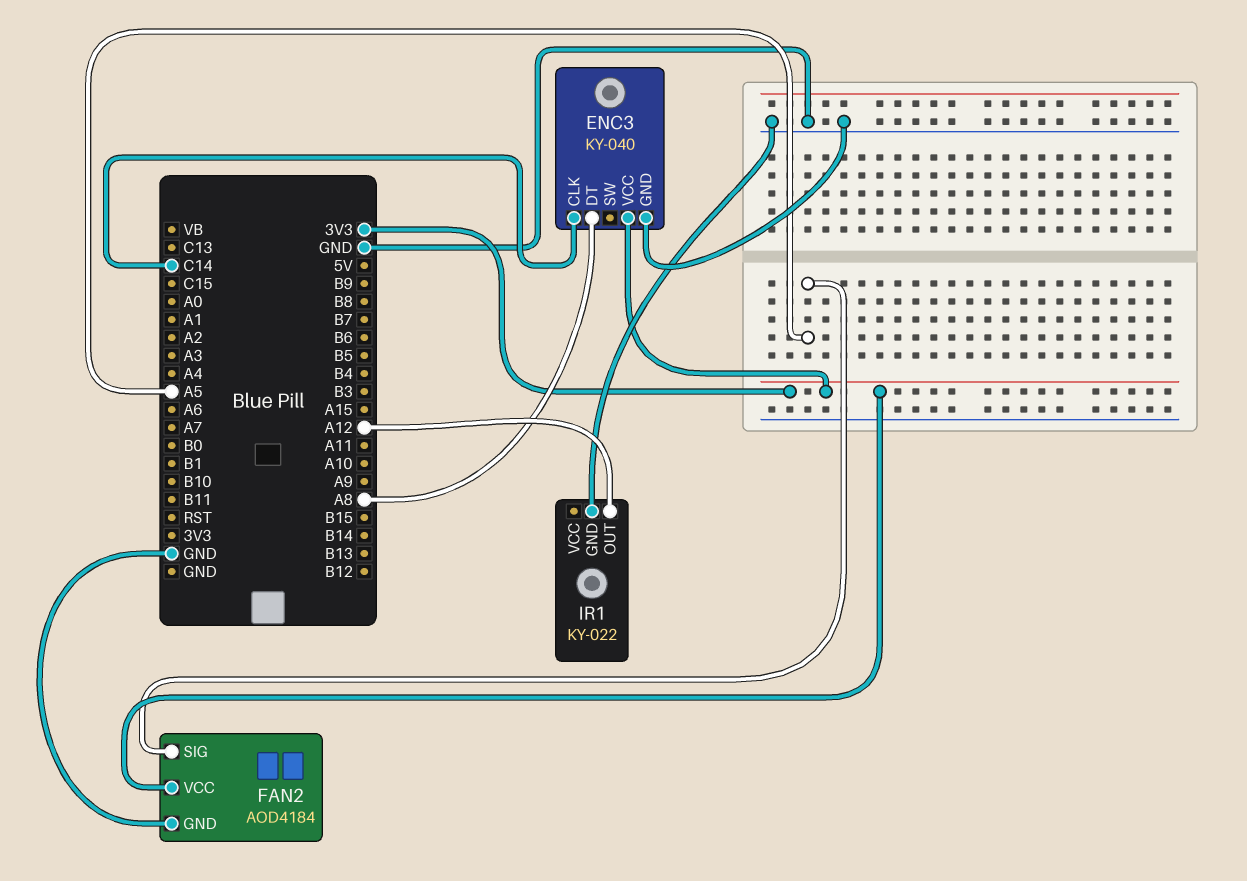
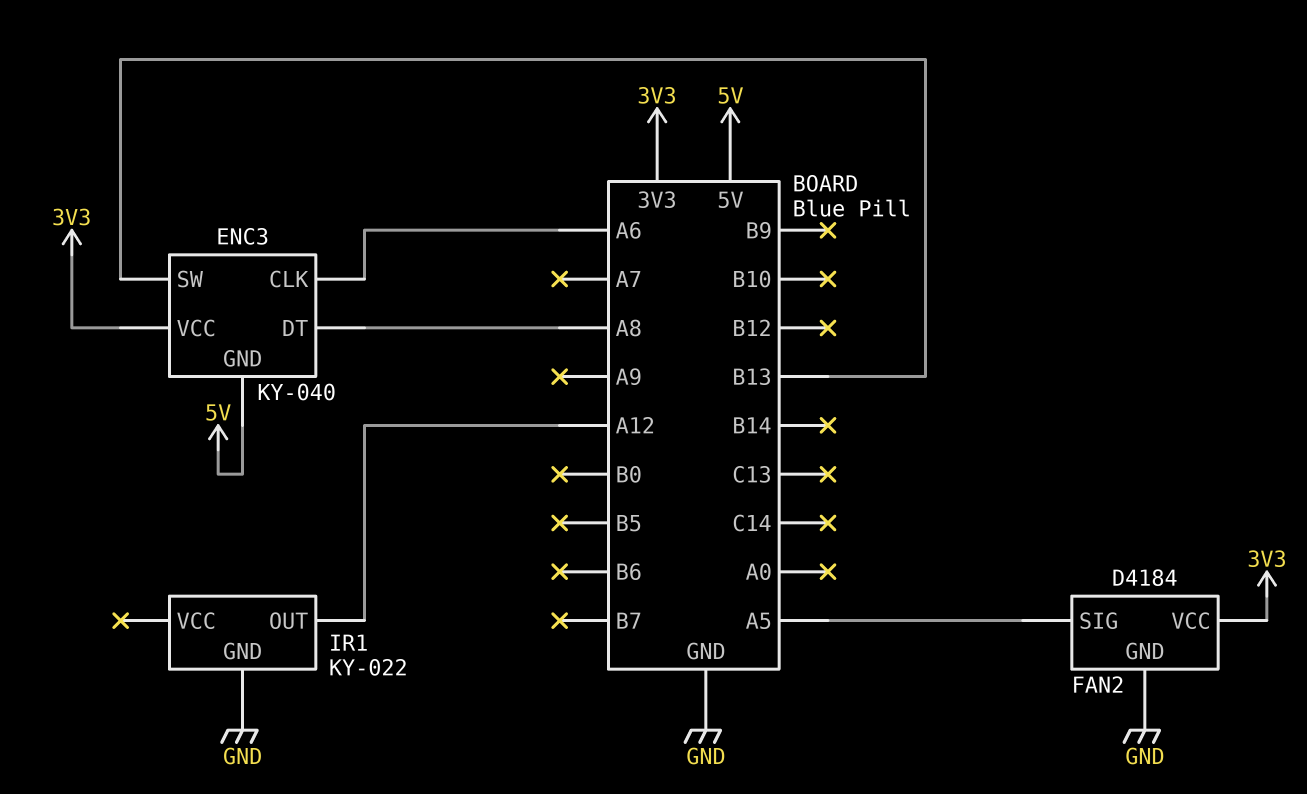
ENC3 pin CLK: C14 -> A6
ENC3 pin GND: GND -> 5V
ENC3 pin SW: none -> B13
FAN2: AOD4184 -> D4184

